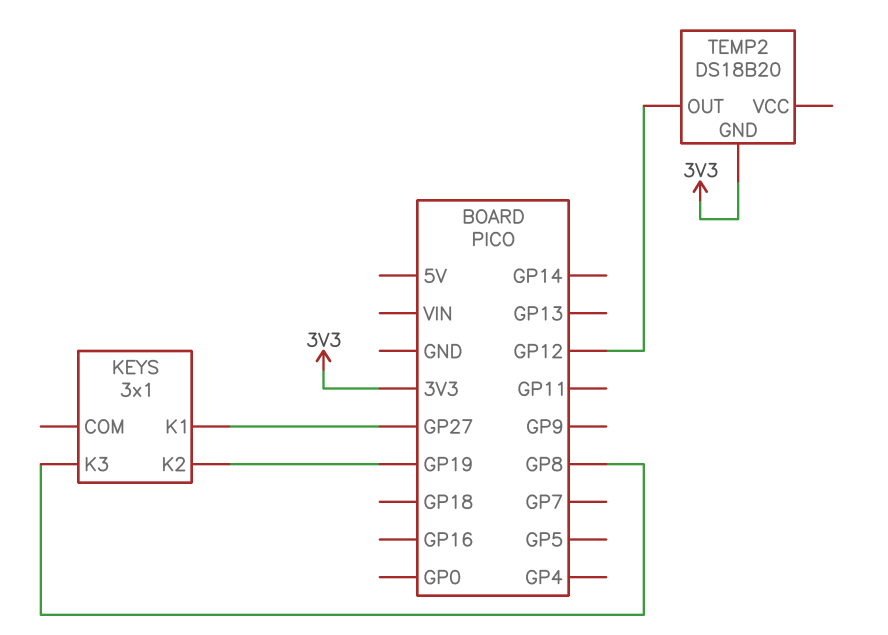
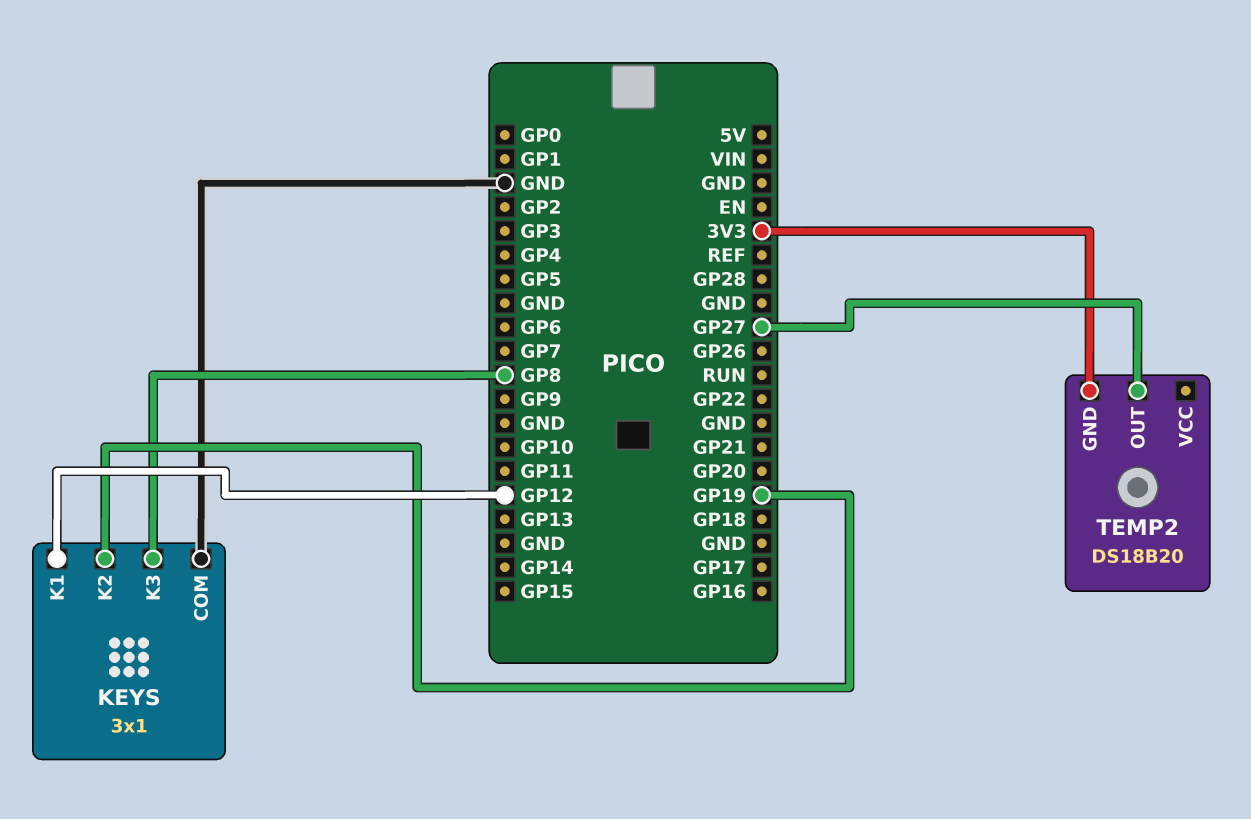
KEYS pin COM: none -> GND
KEYS pin K1: GP27 -> GP12
TEMP2 pin OUT: GP12 -> GP27

